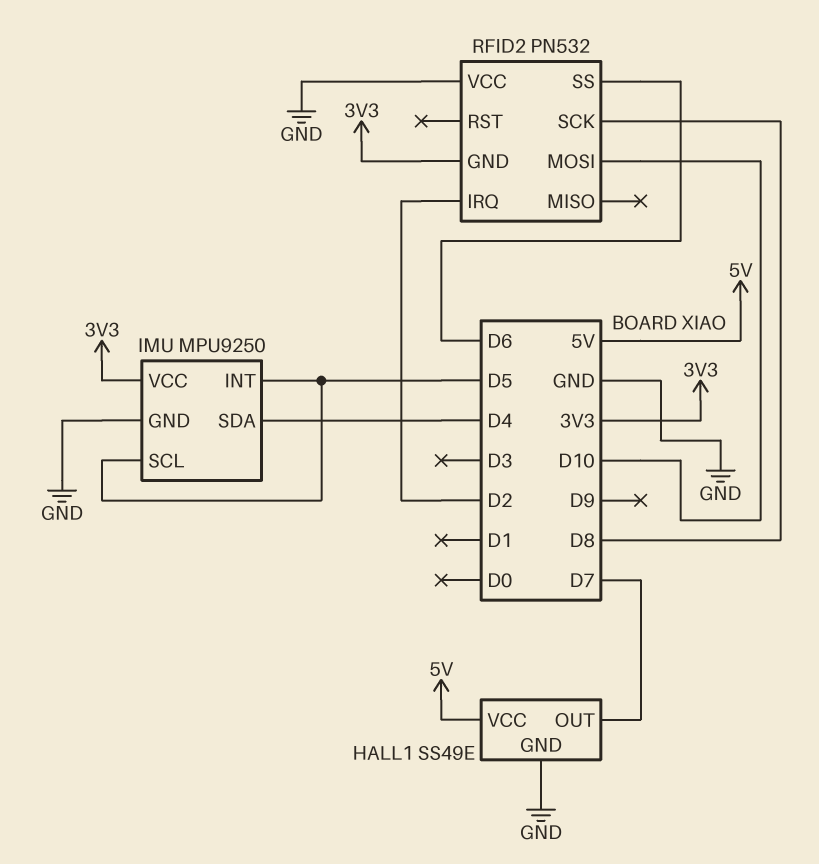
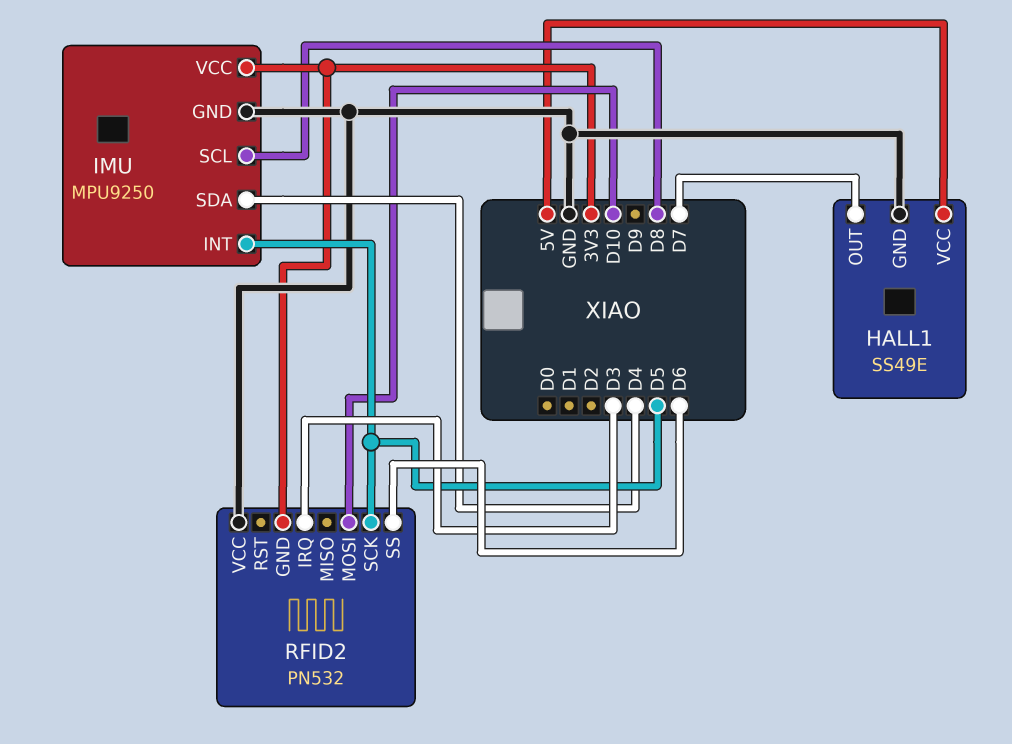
IMU pin SCL: D5 -> D8
RFID2 pin IRQ: D2 -> D3
RFID2 pin SCK: D8 -> D5

